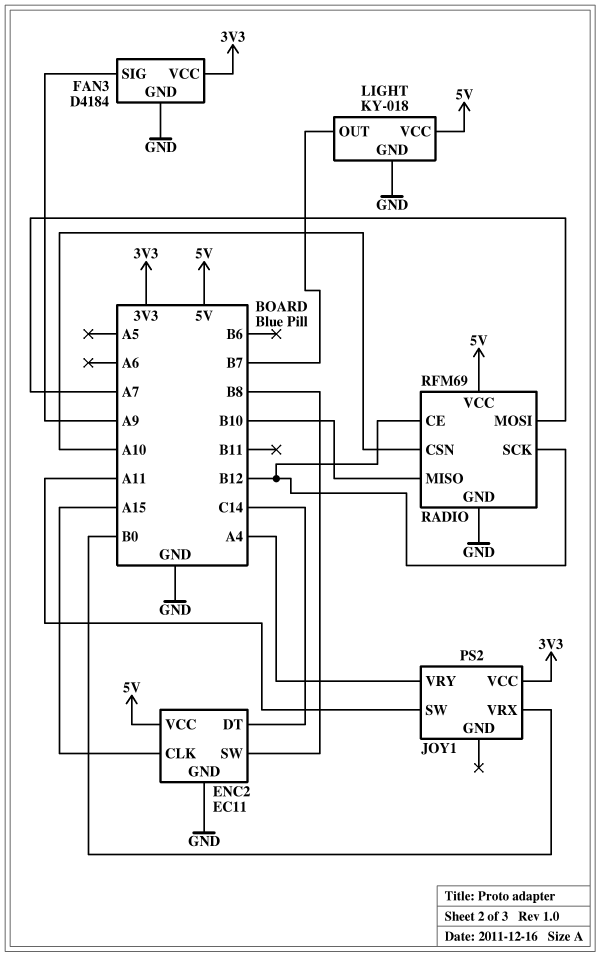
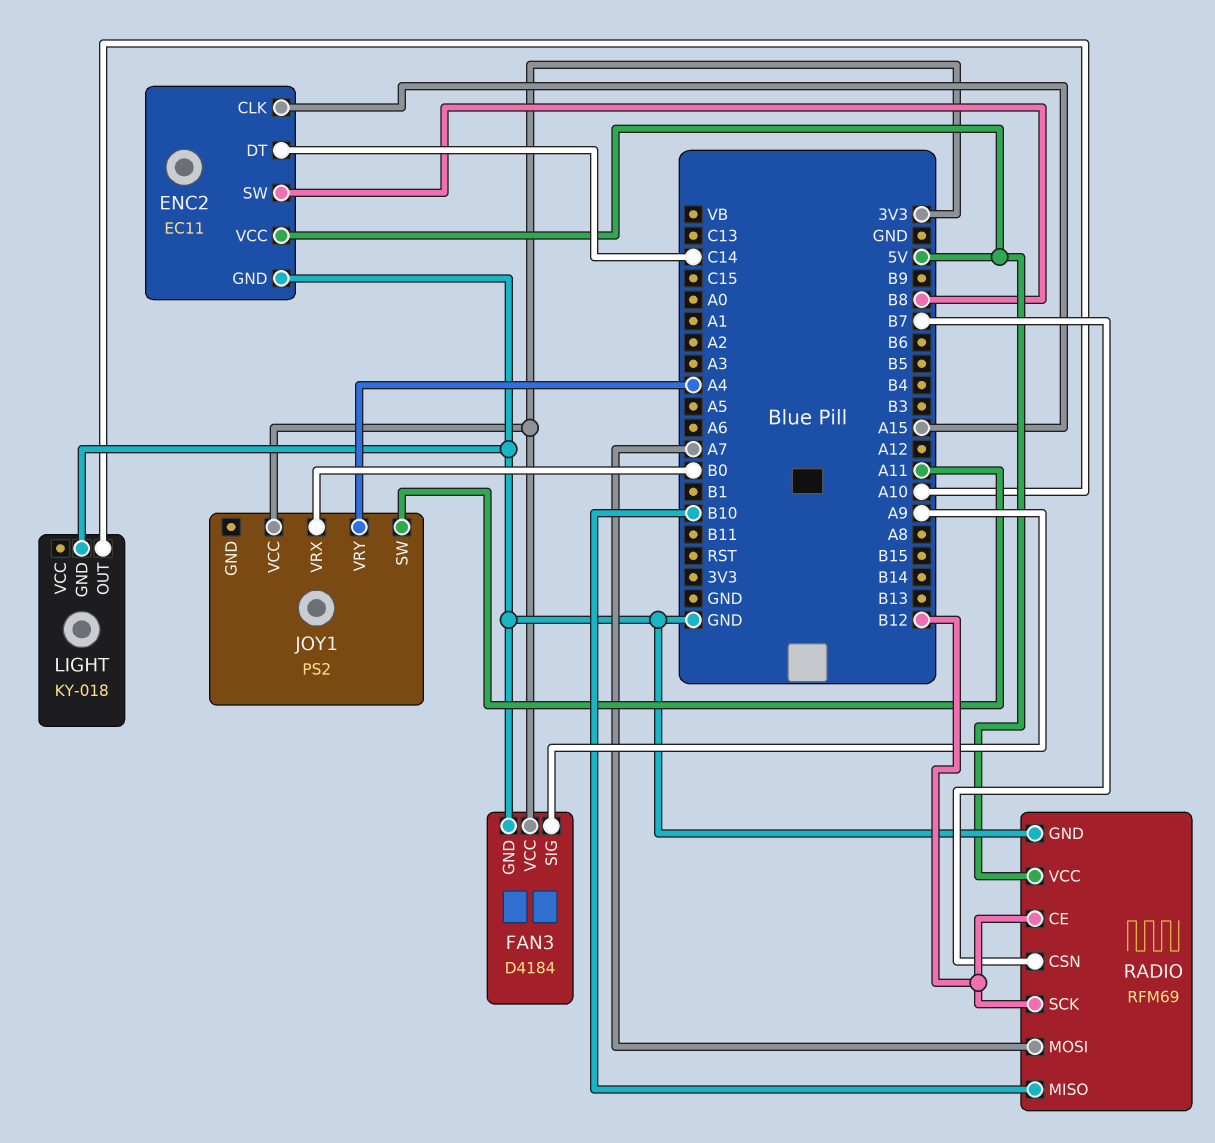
LIGHT pin OUT: B7 -> A10
LIGHT pin VCC: 5V -> none
RADIO pin CSN: A10 -> B7

